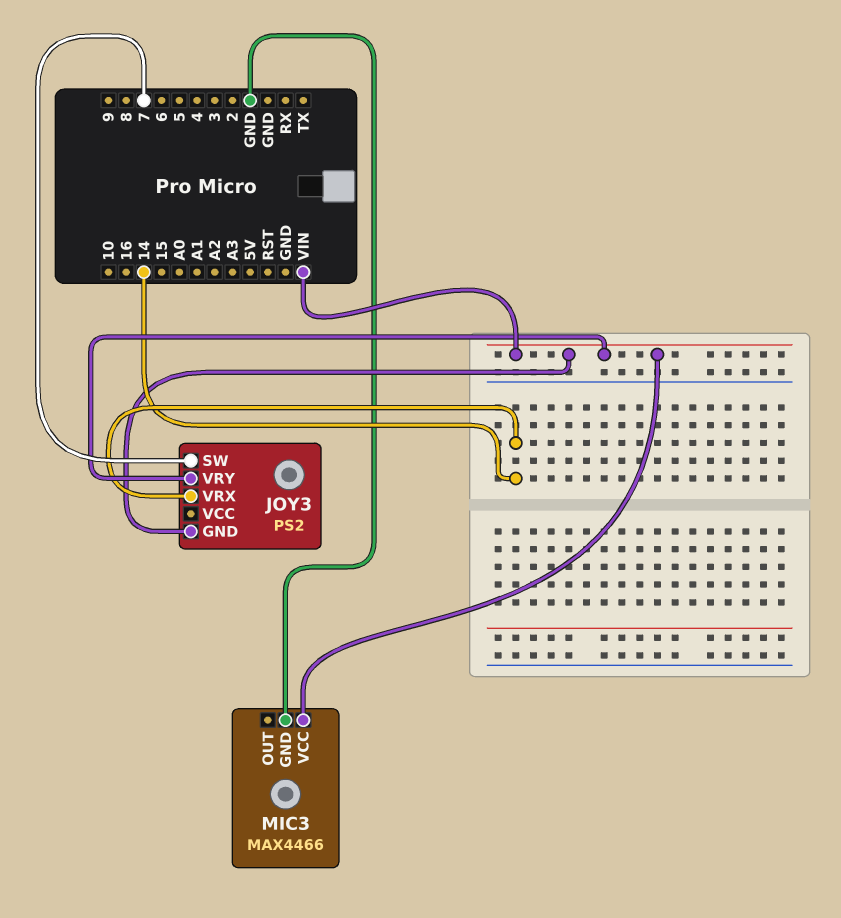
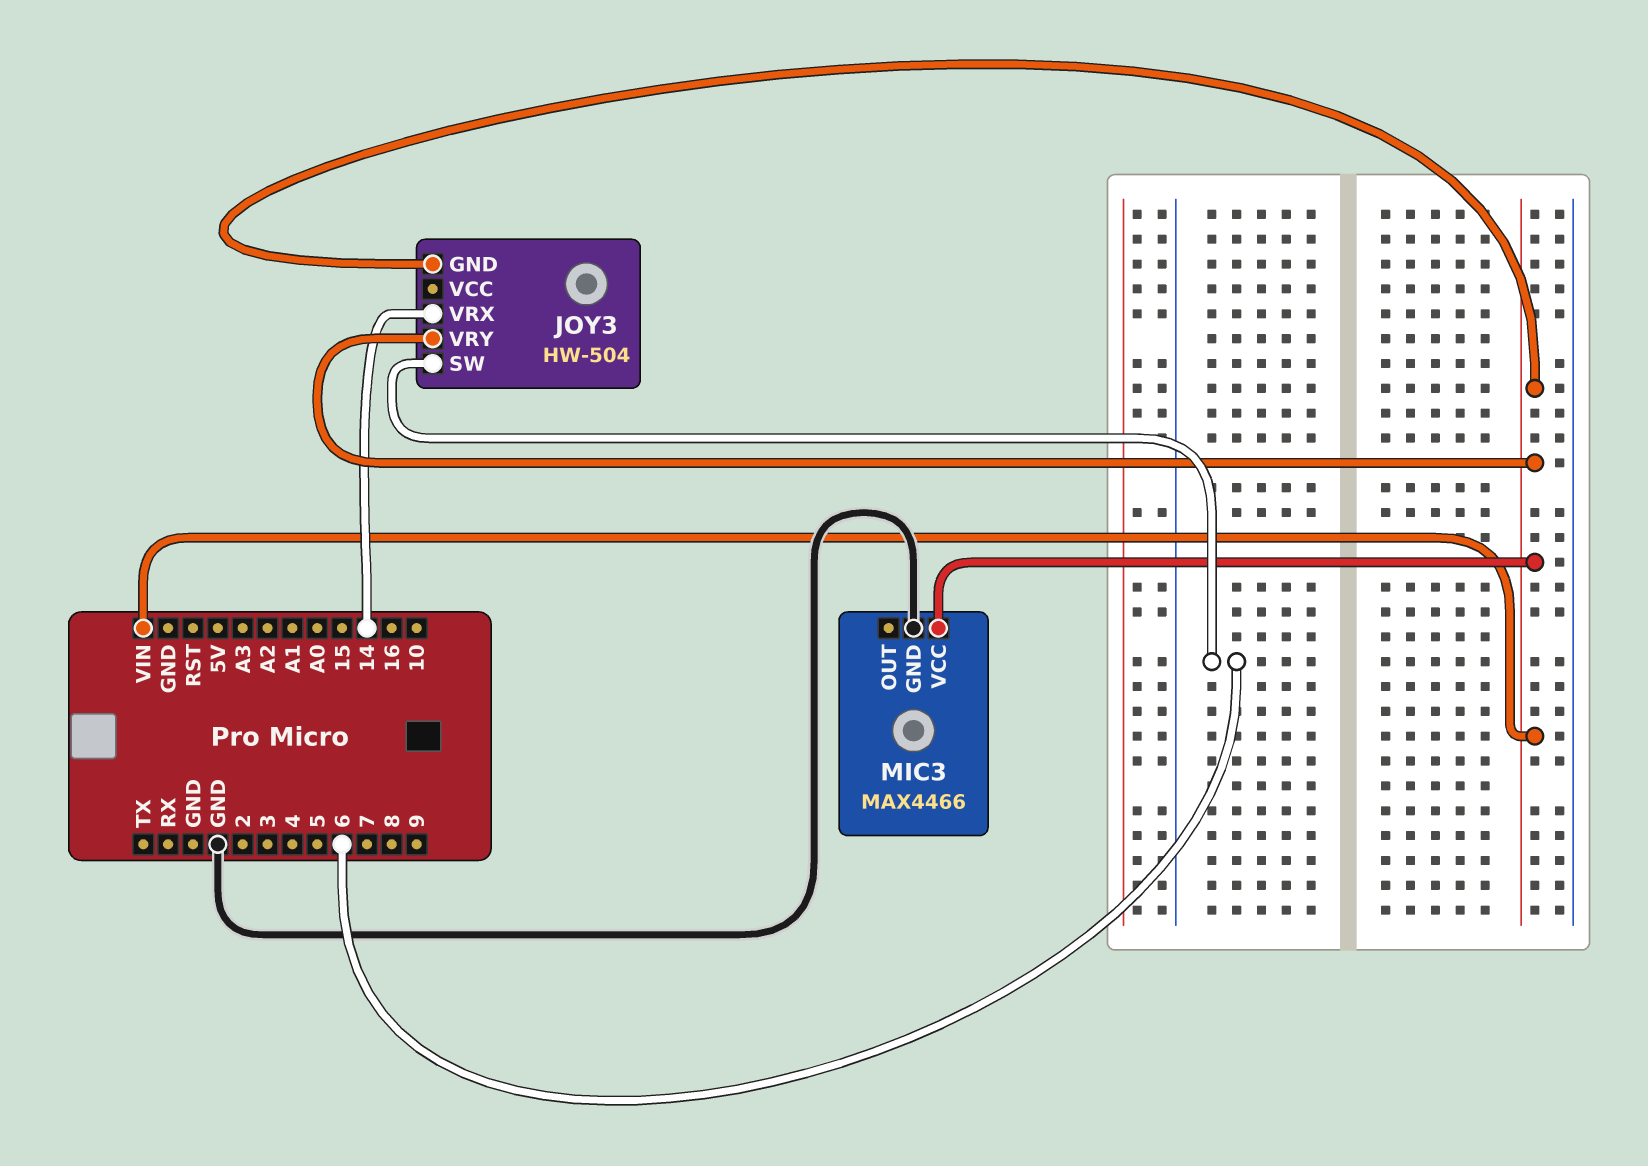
JOY3: PS2 -> HW-504
JOY3 pin SW: 7 -> 6

